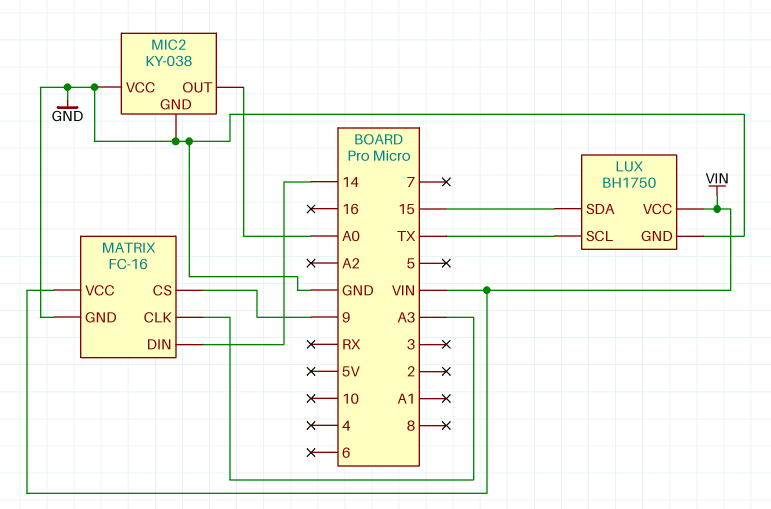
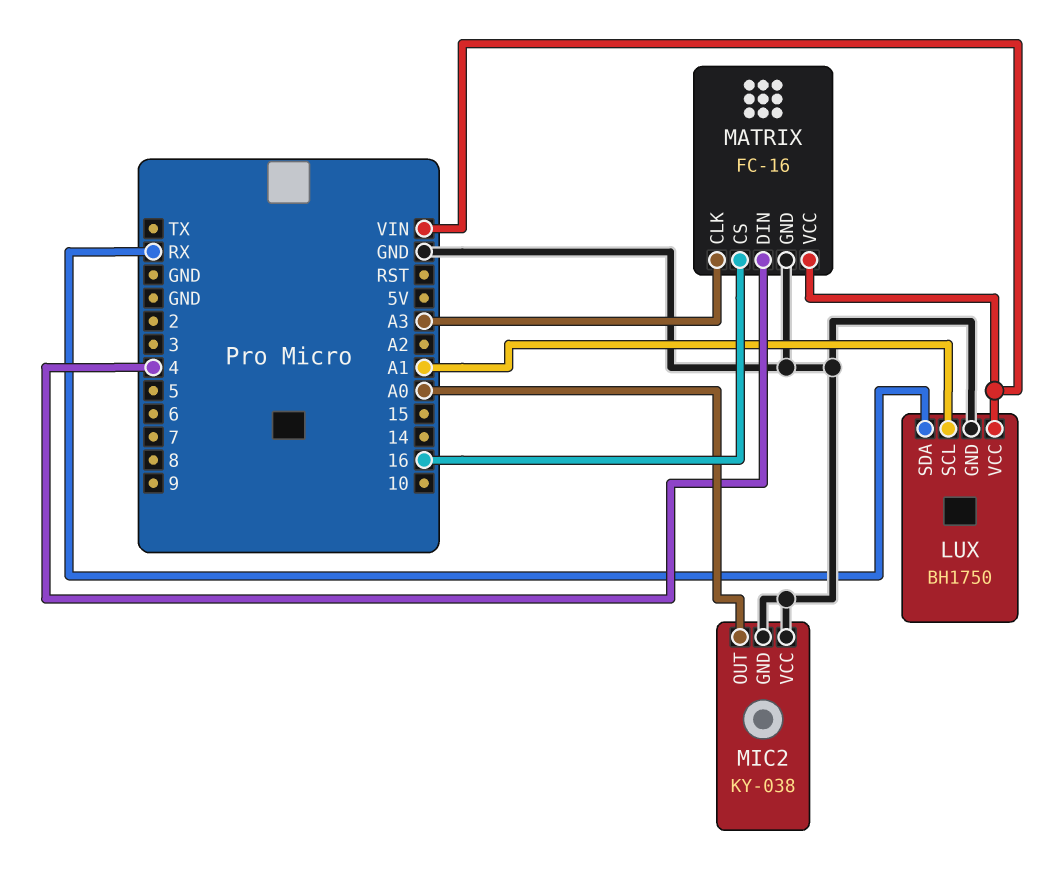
LUX pin SCL: TX -> A1
LUX pin SDA: 15 -> RX
MATRIX pin CS: 9 -> 16
MATRIX pin DIN: 14 -> 4

